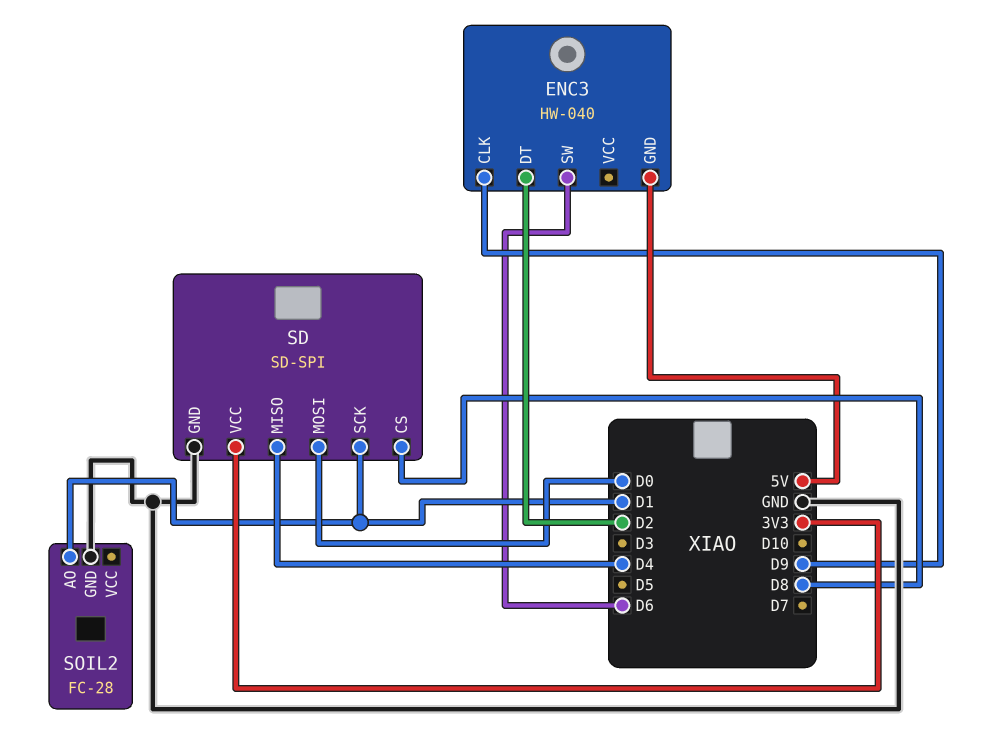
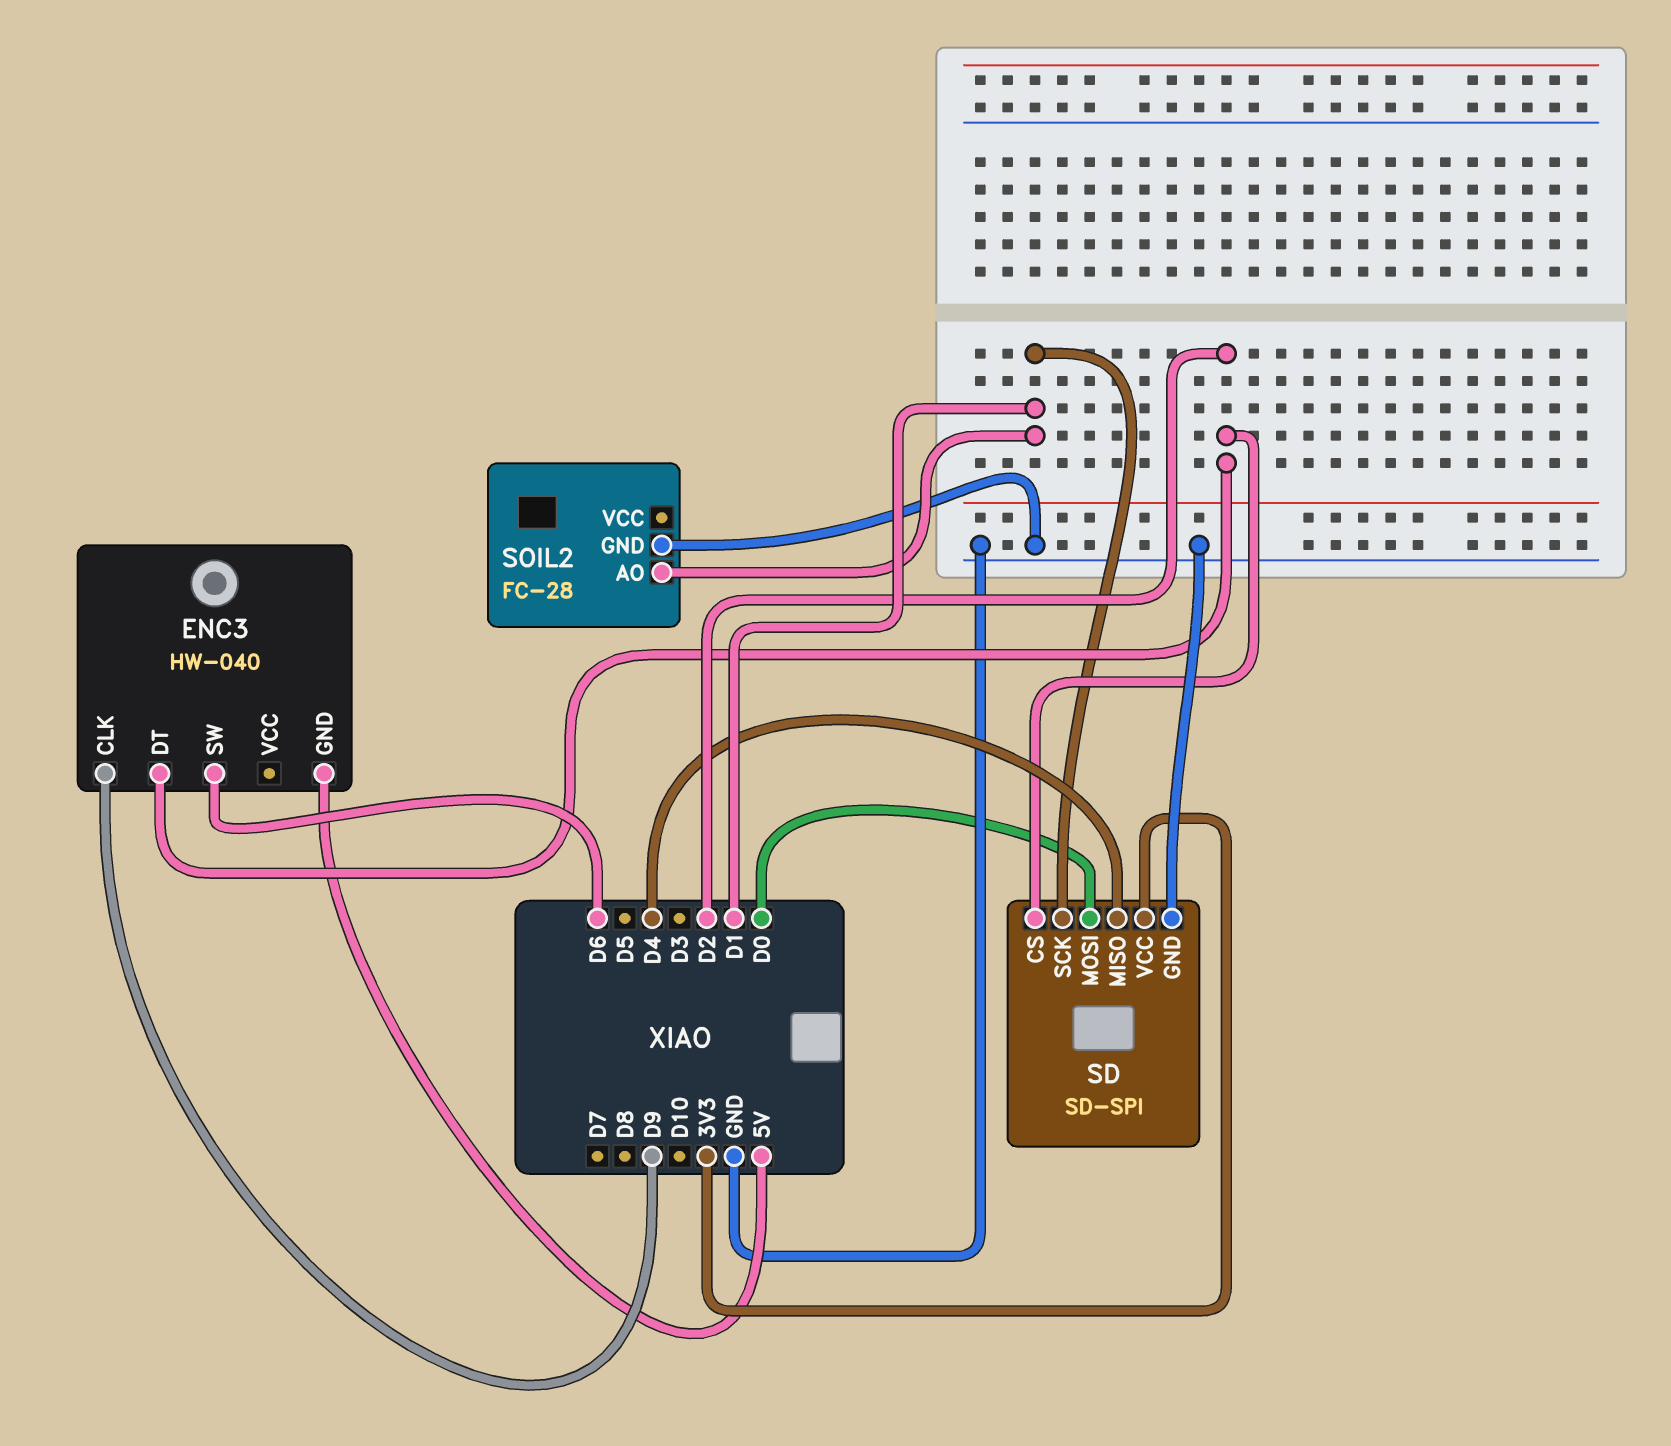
SD pin CS: D8 -> D2

